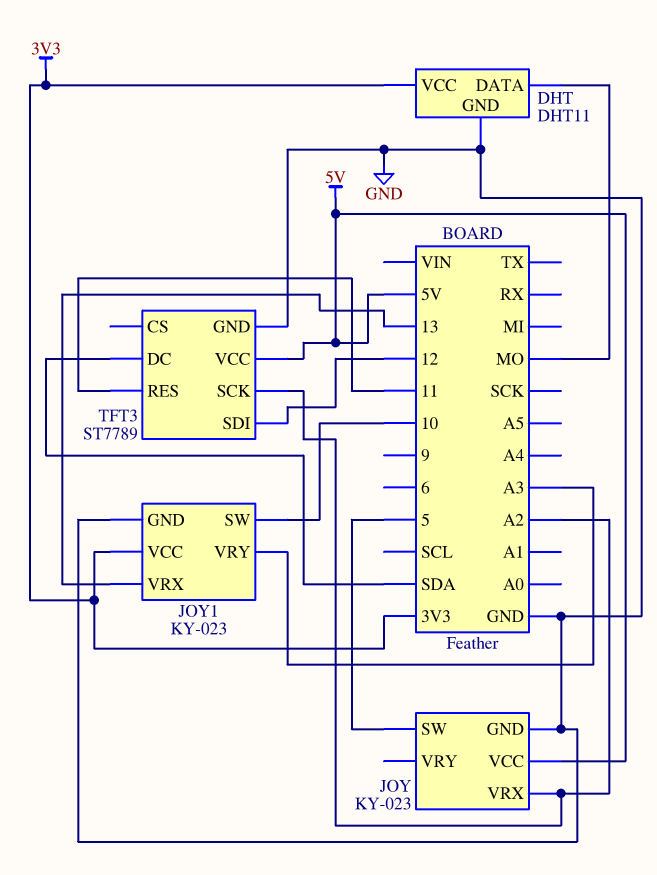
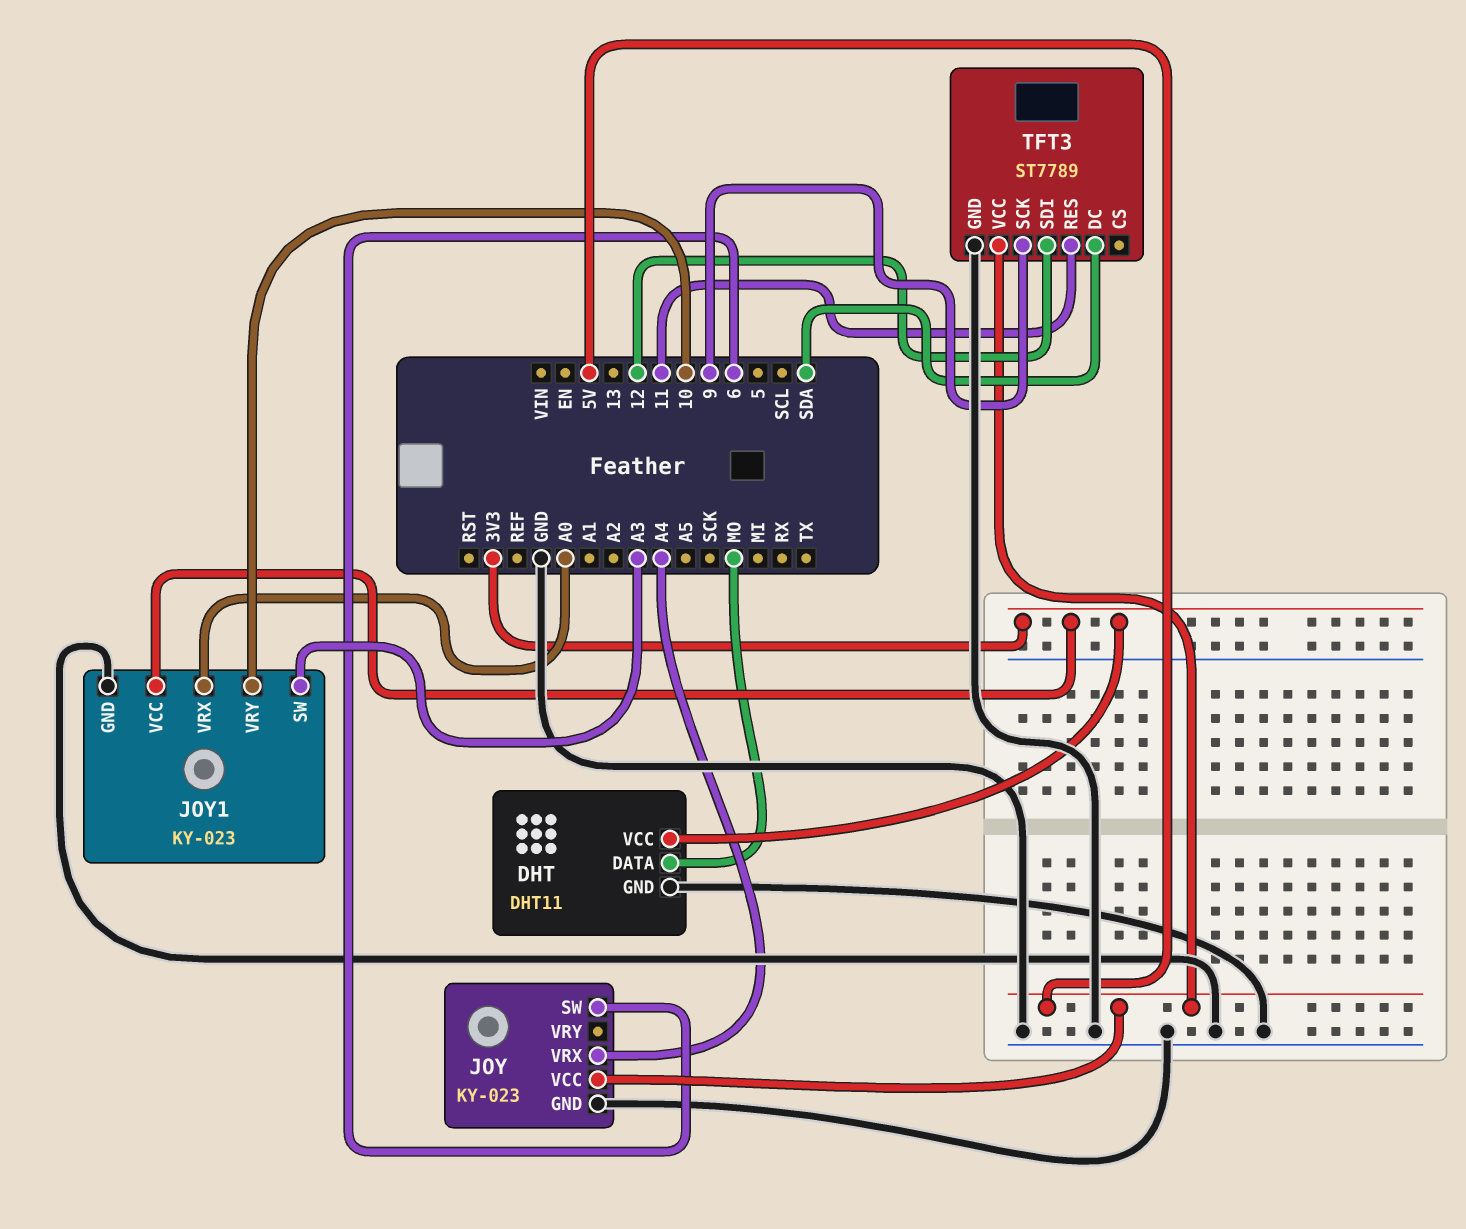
JOY pin SW: 5 -> 6
JOY pin VRX: A2 -> A4
JOY1 pin SW: 10 -> A3
JOY1 pin VRX: 13 -> A0
JOY1 pin VRY: A3 -> 10
TFT3 pin SCK: A2 -> 9

